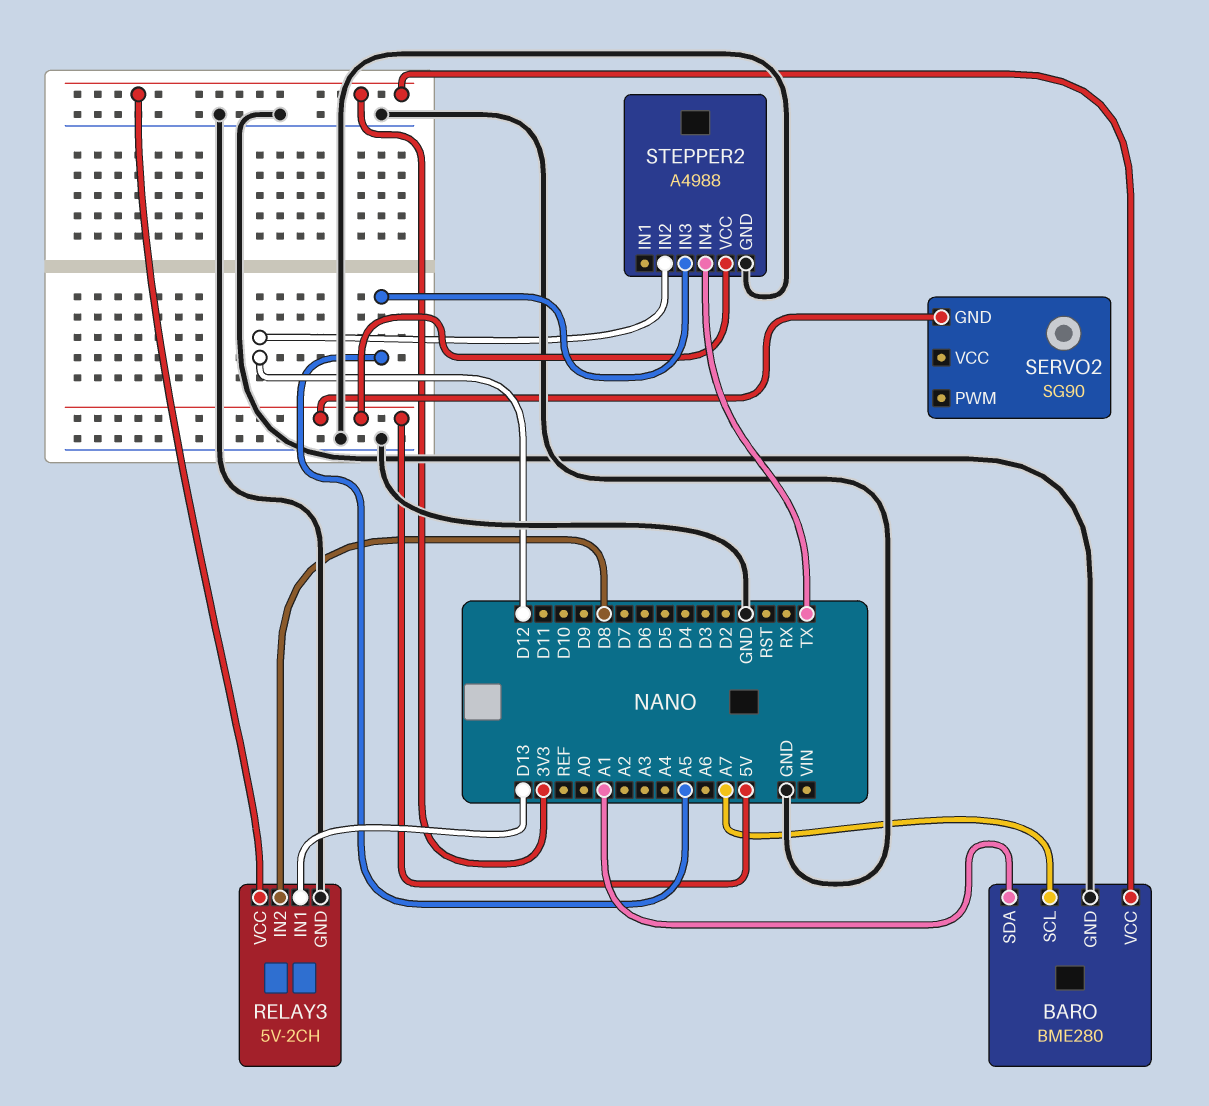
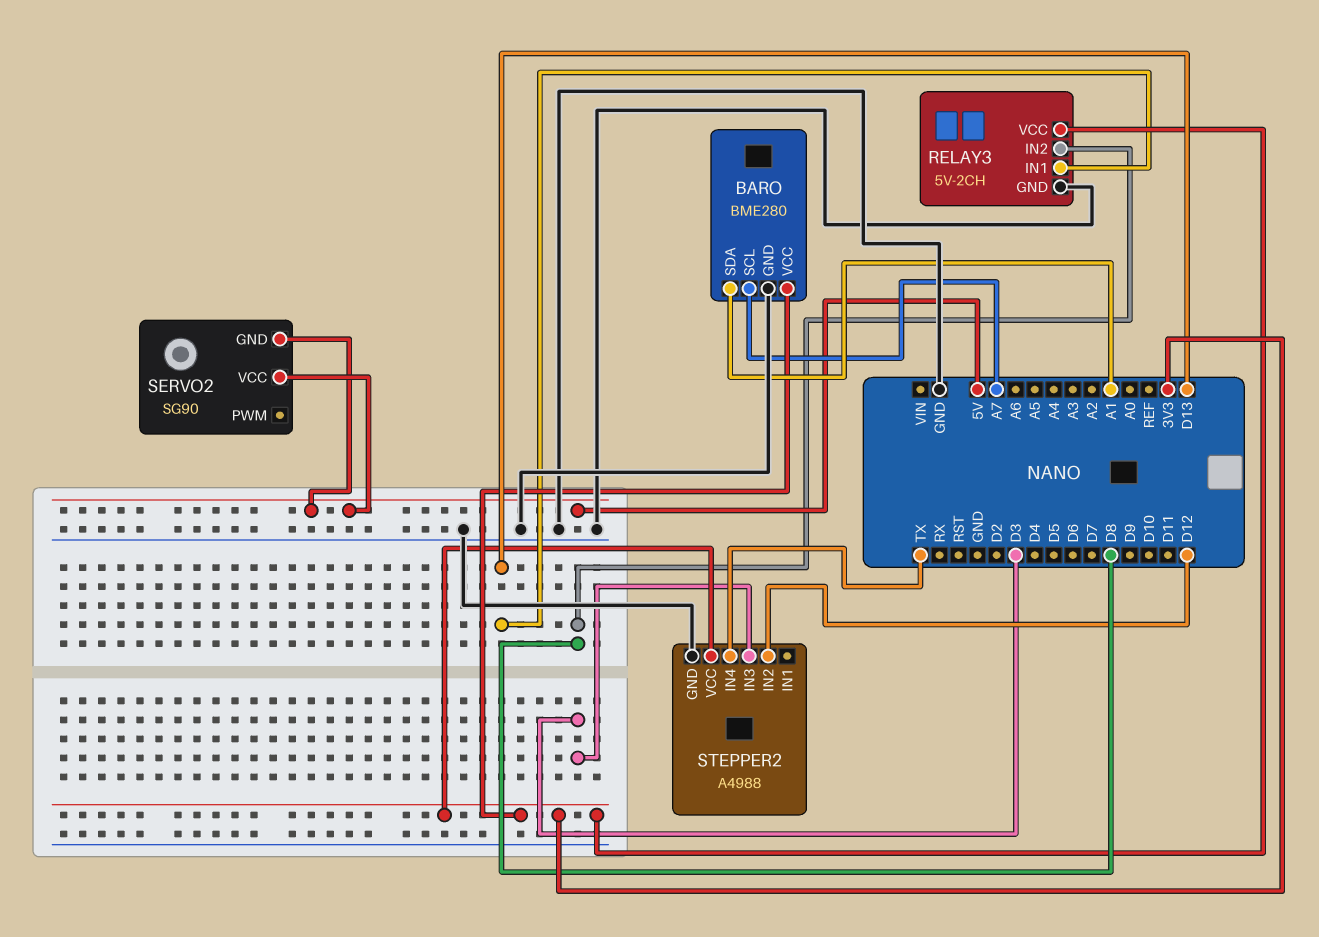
SERVO2 pin VCC: none -> 5V
STEPPER2 pin IN3: A5 -> D3
STEPPER2 pin VCC: 5V -> 3V3

